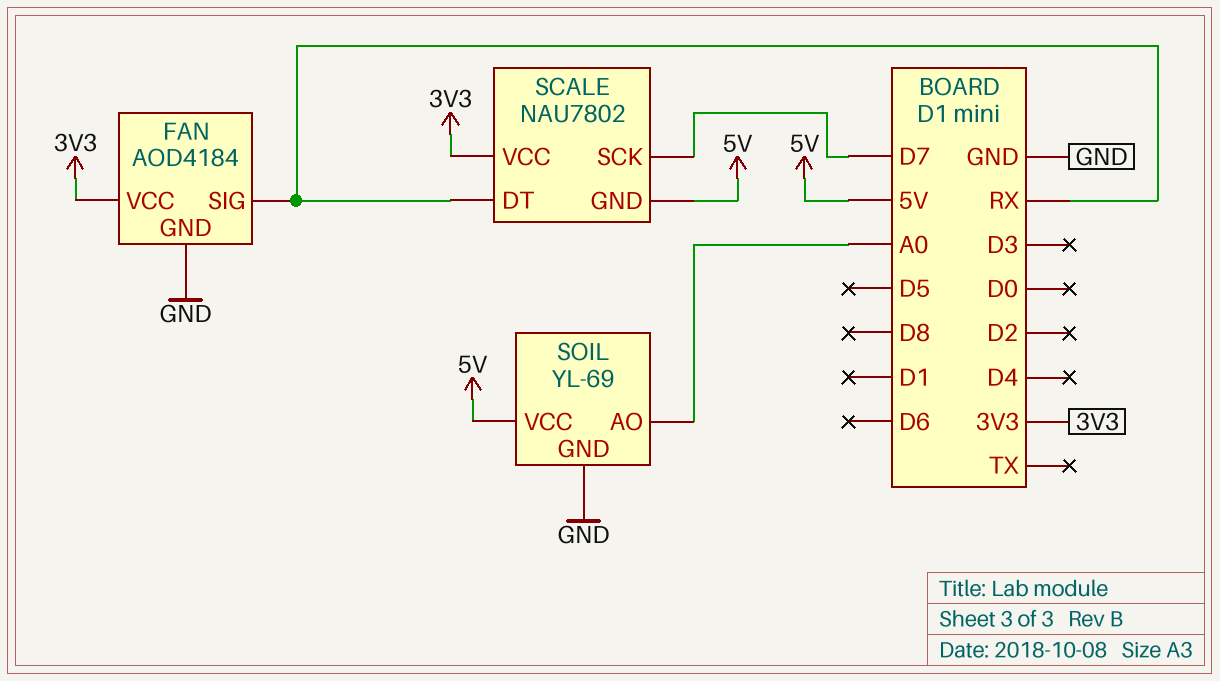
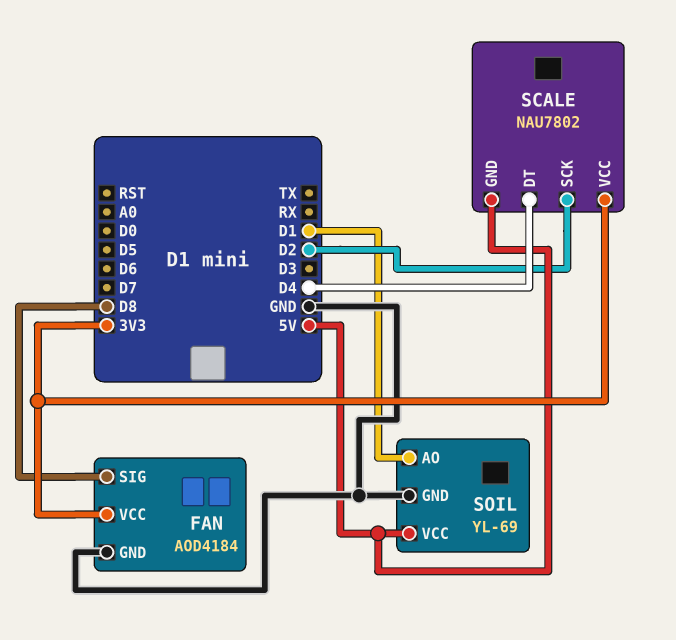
FAN pin SIG: RX -> D8
SCALE pin DT: RX -> D4
SCALE pin SCK: D7 -> D2
SOIL pin AO: A0 -> D1

